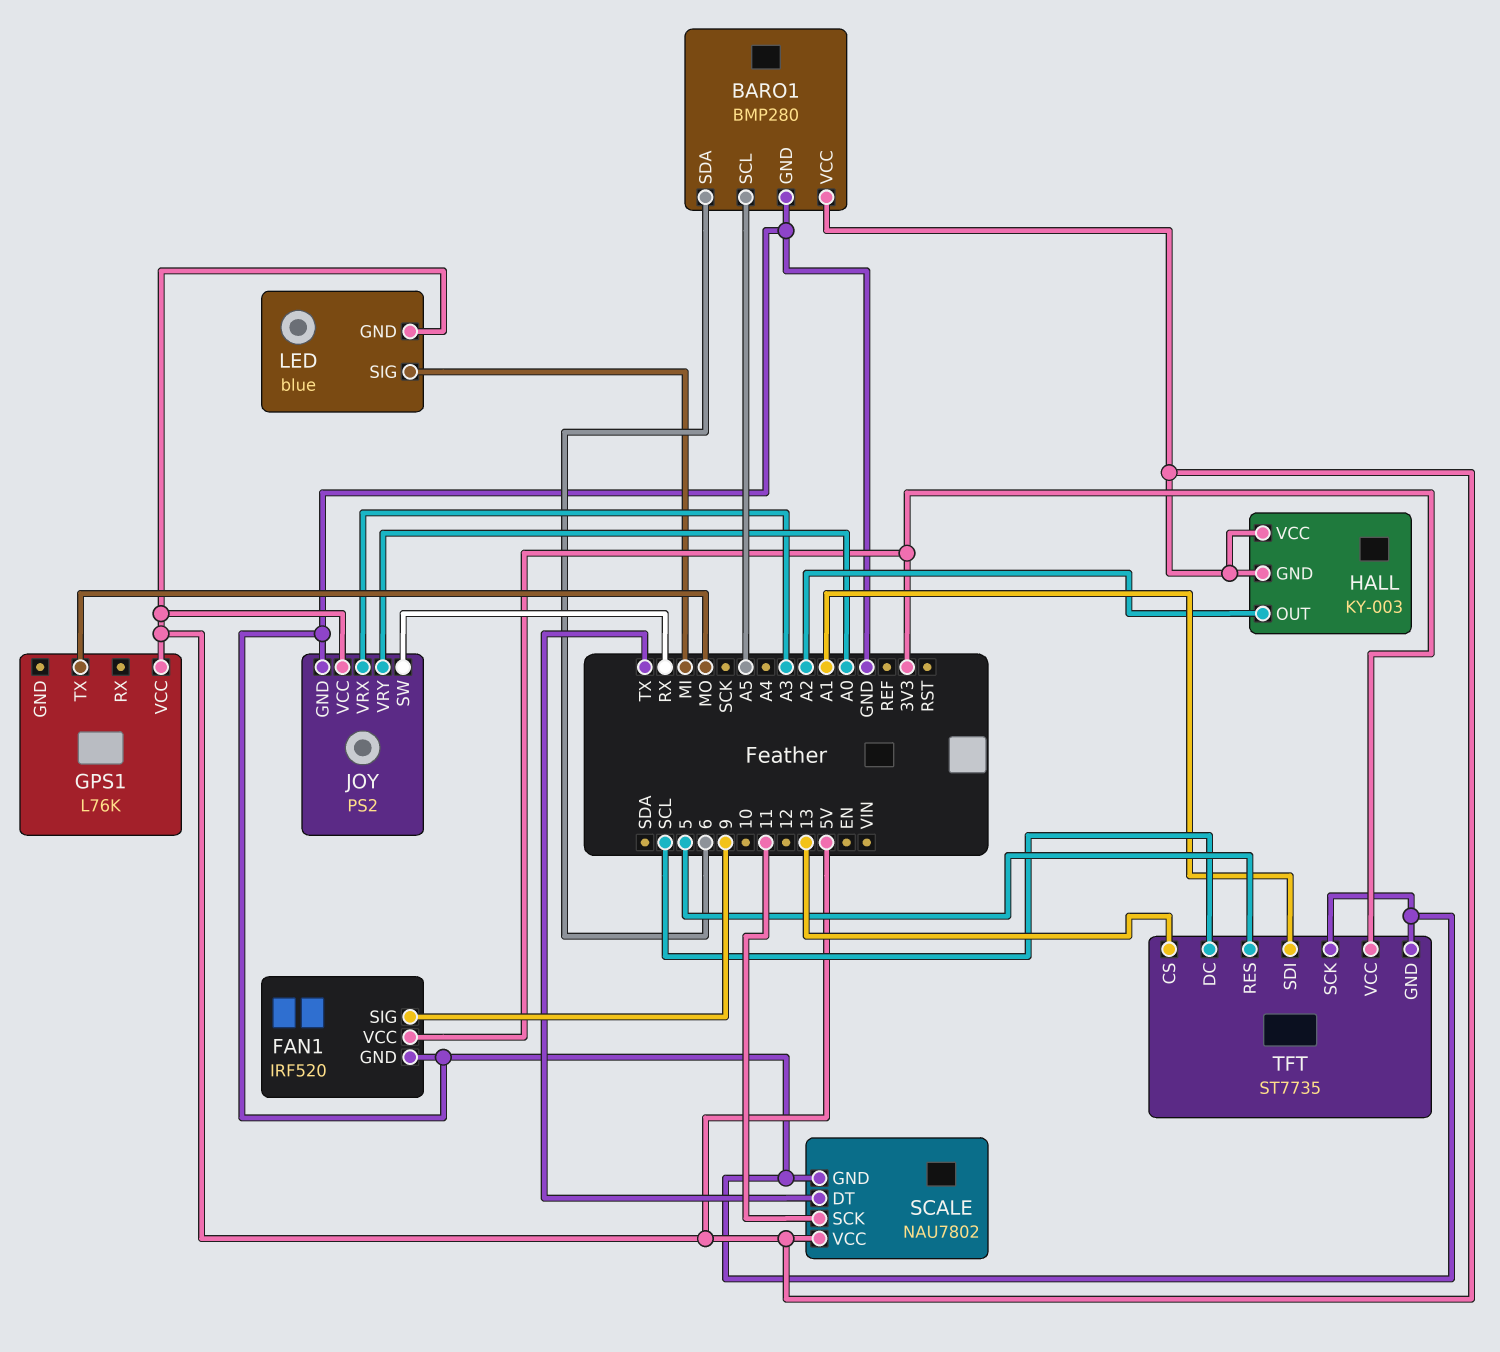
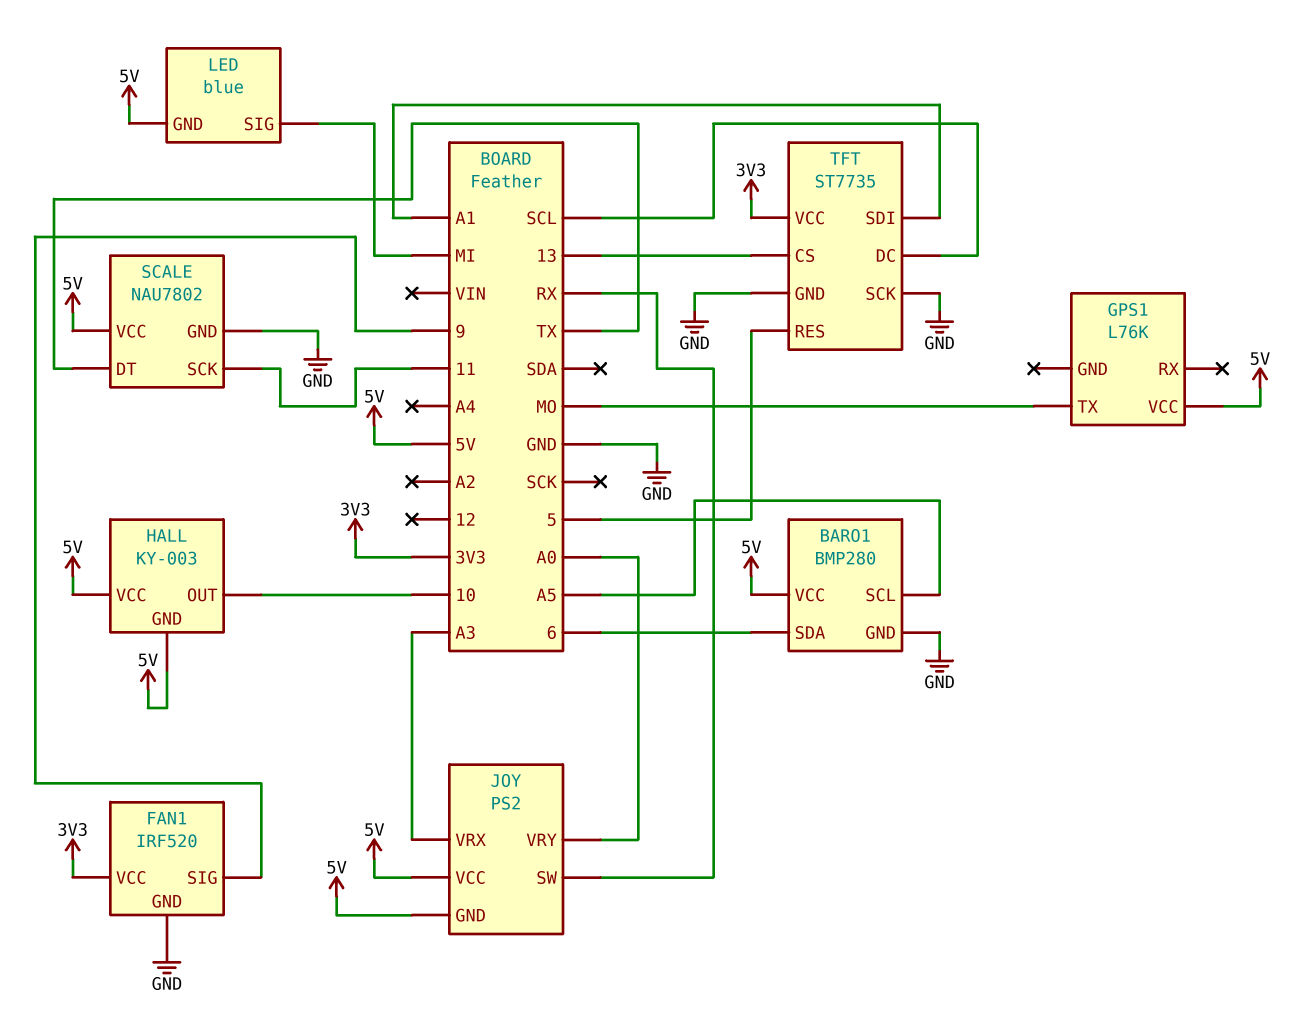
HALL pin OUT: A2 -> 10
JOY pin GND: GND -> 5V

